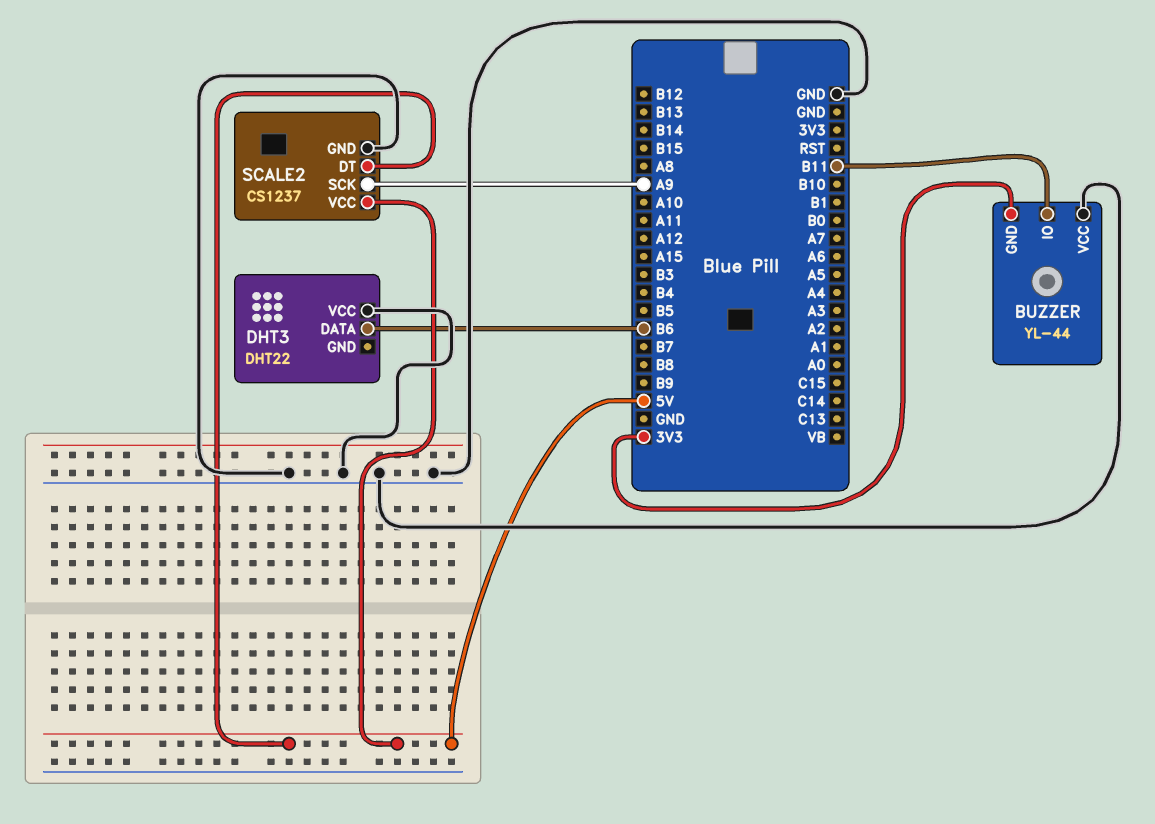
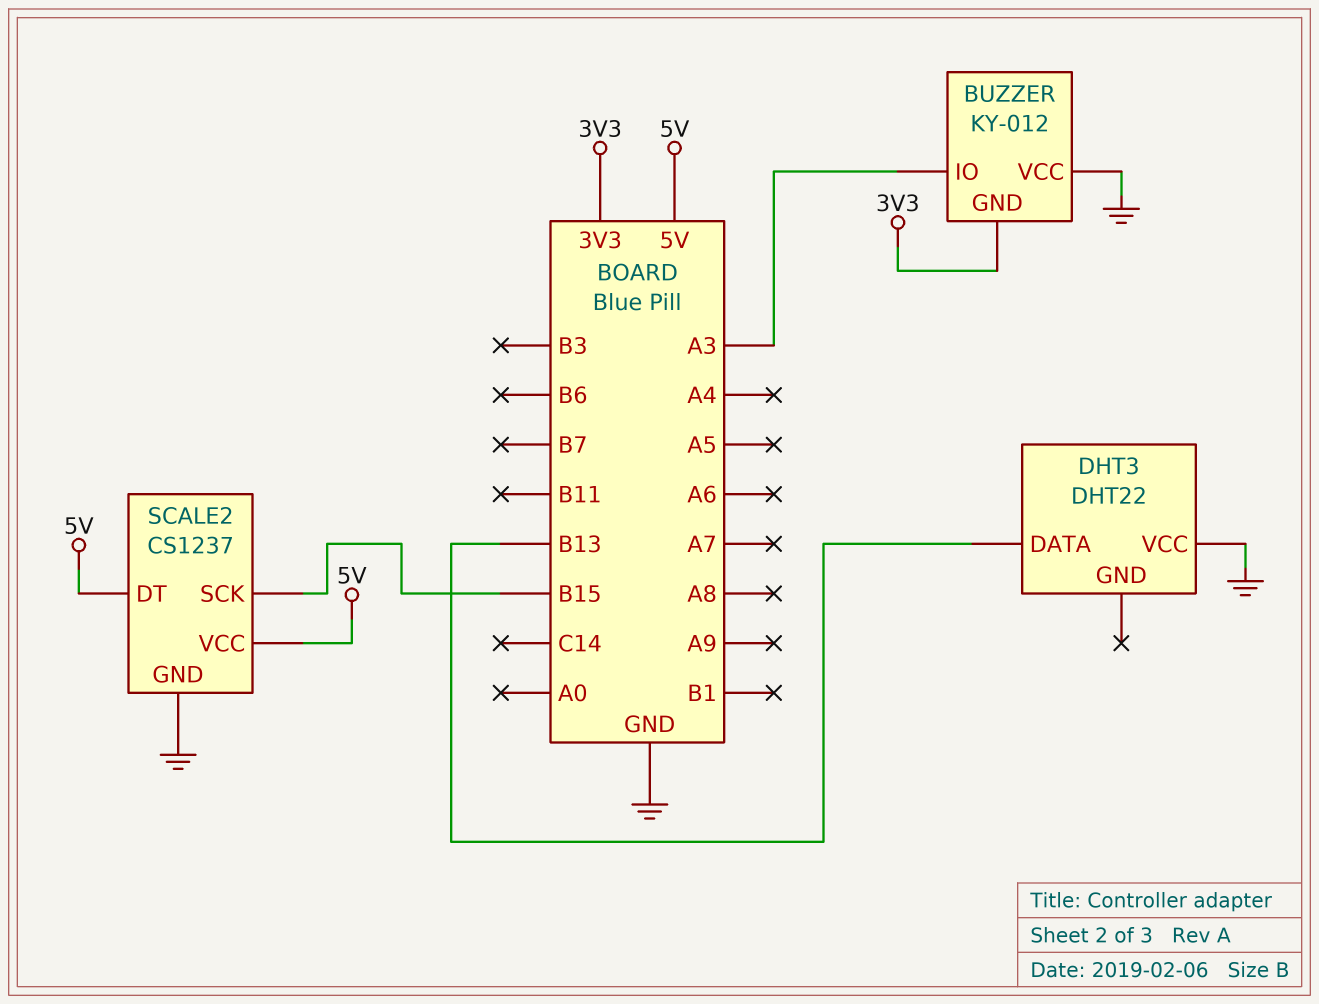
BUZZER: YL-44 -> KY-012
BUZZER pin IO: B11 -> A3
DHT3 pin DATA: B6 -> B13
SCALE2 pin SCK: A9 -> B15

